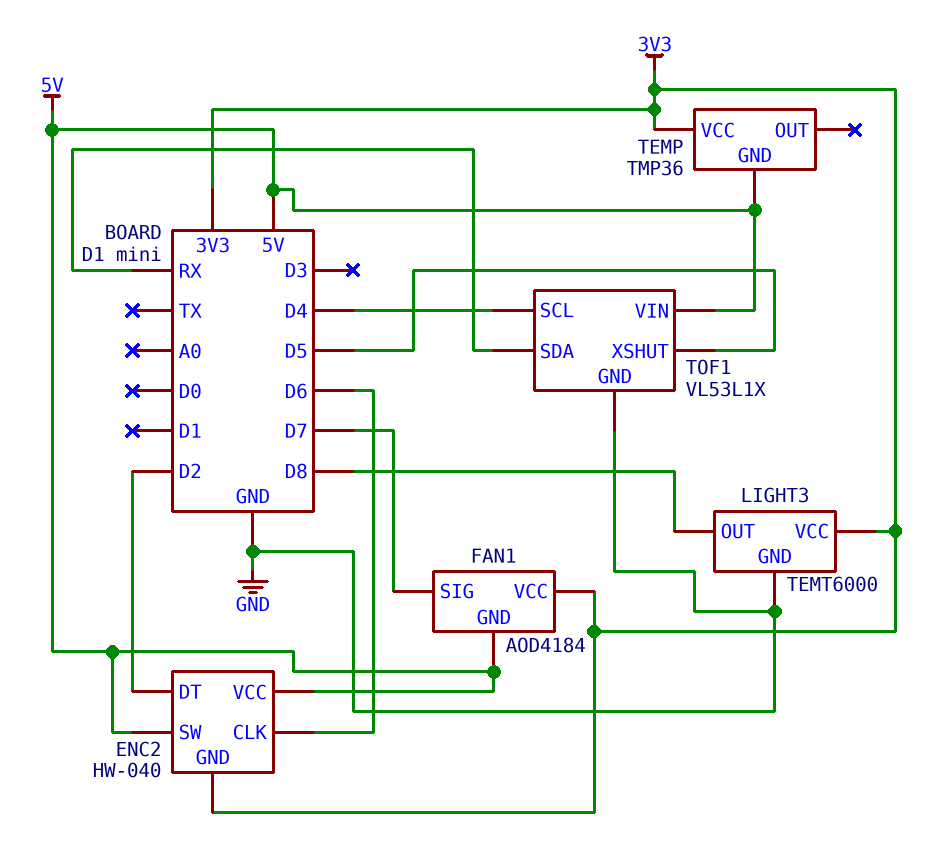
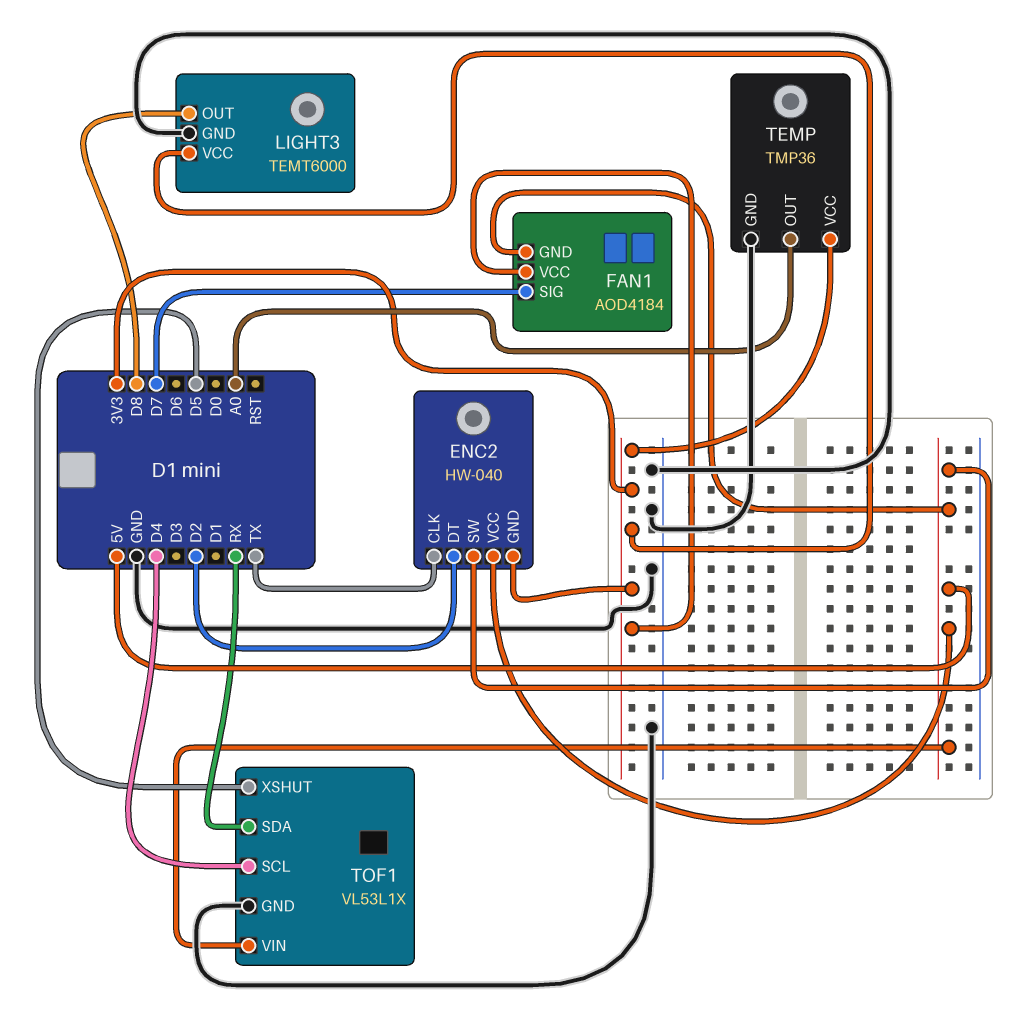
ENC2 pin CLK: D6 -> TX
TEMP pin GND: 5V -> GND
TEMP pin OUT: none -> A0

